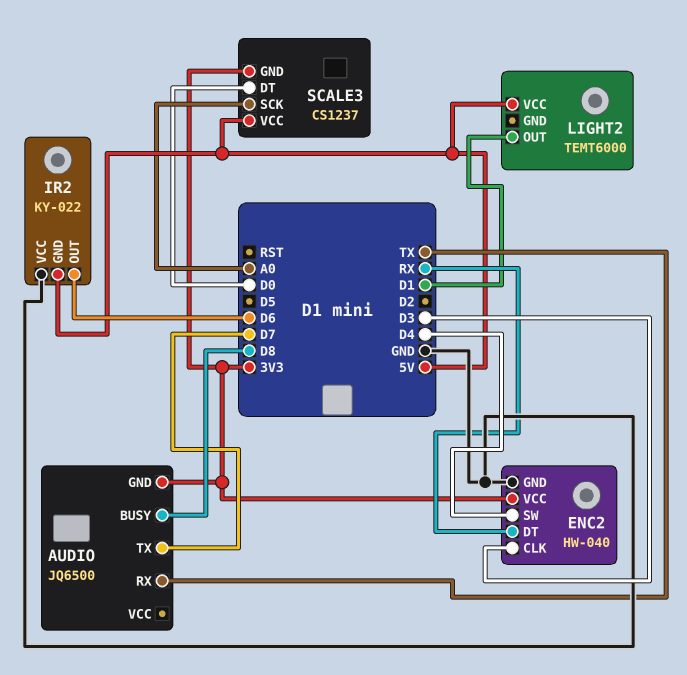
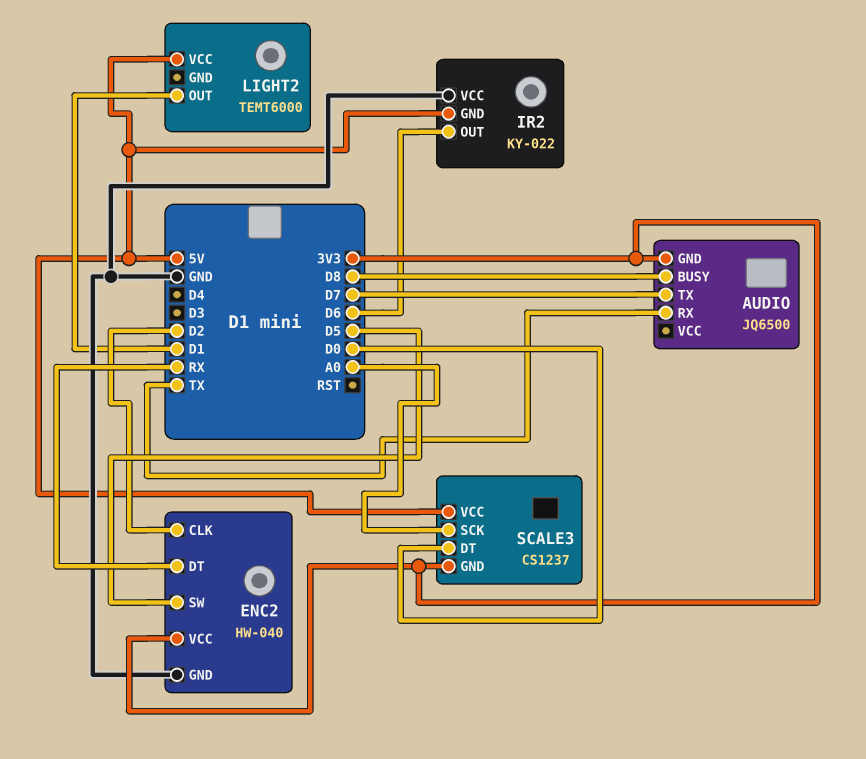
ENC2 pin CLK: D3 -> D2
ENC2 pin SW: D4 -> D5

